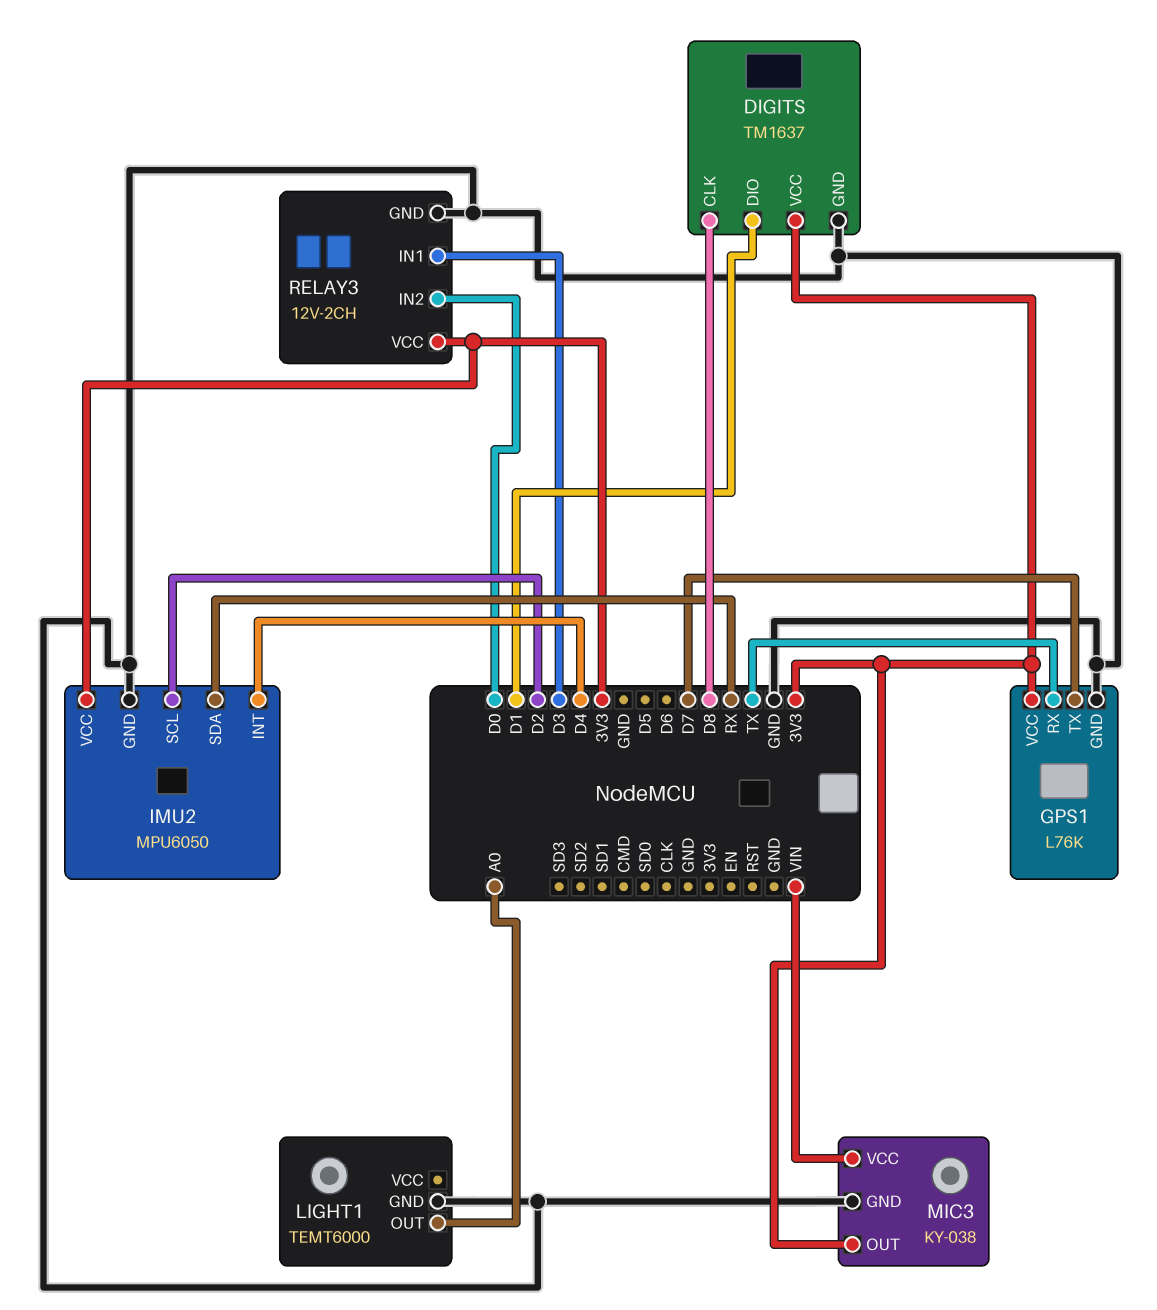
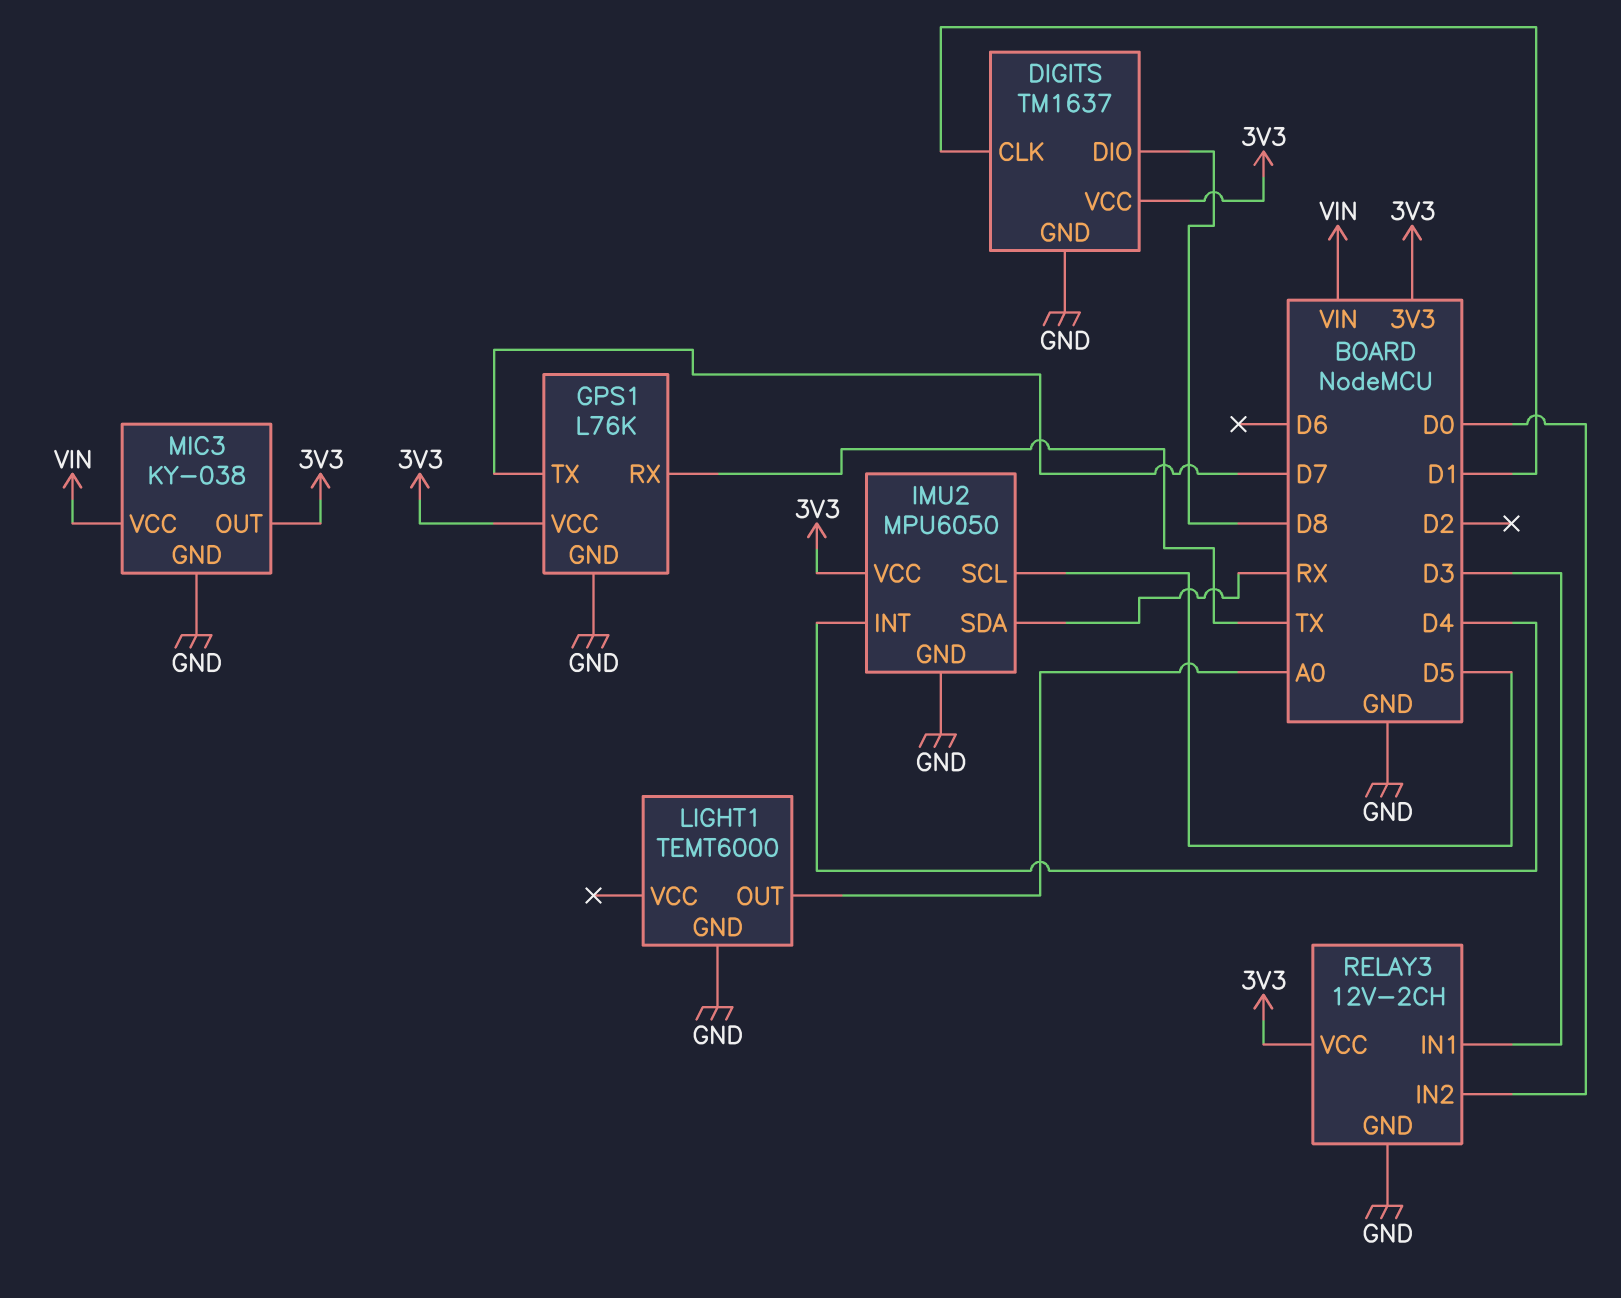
DIGITS pin CLK: D8 -> D1
DIGITS pin DIO: D1 -> D8
IMU2 pin SCL: D2 -> D5

